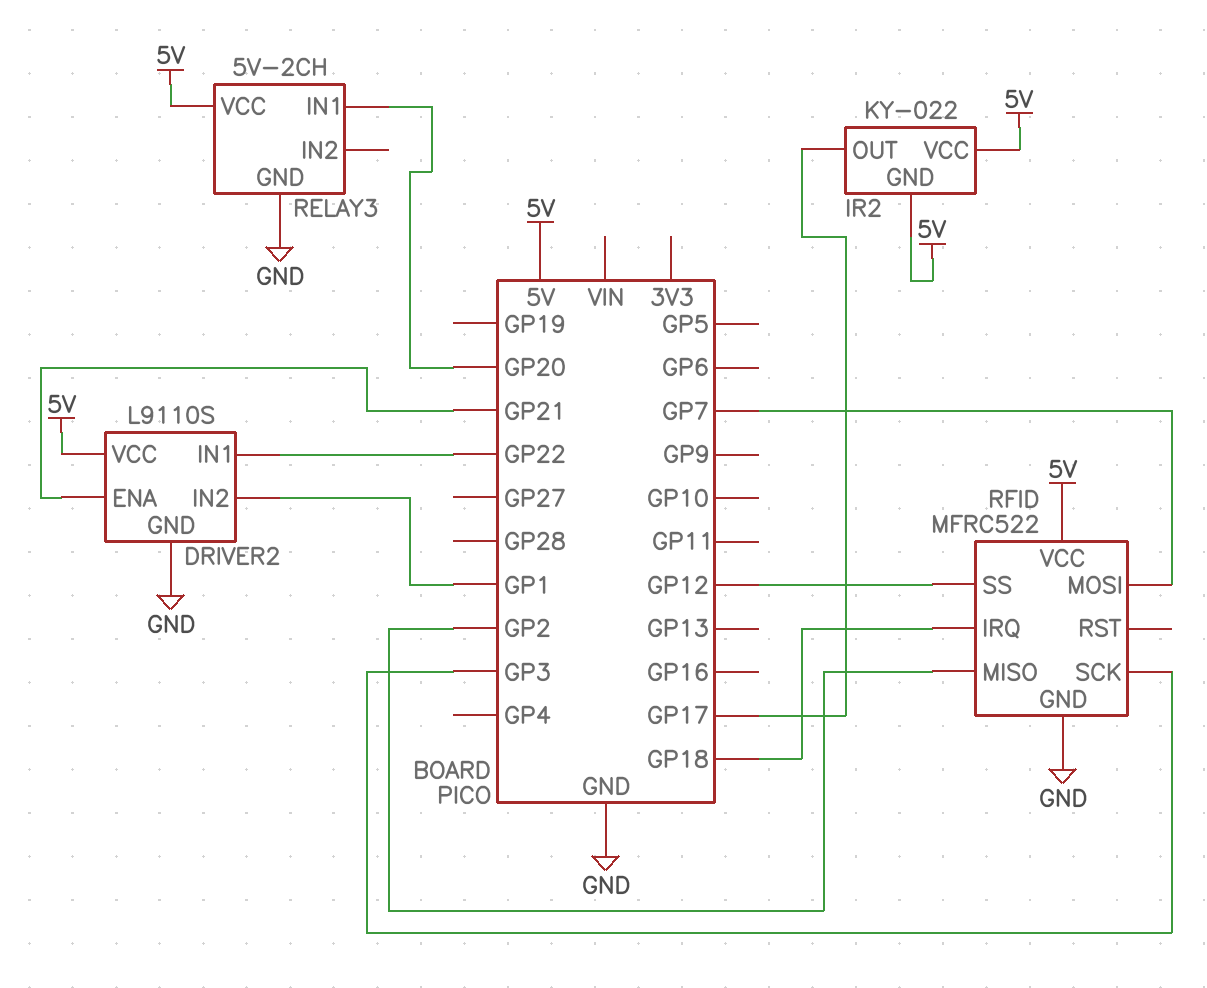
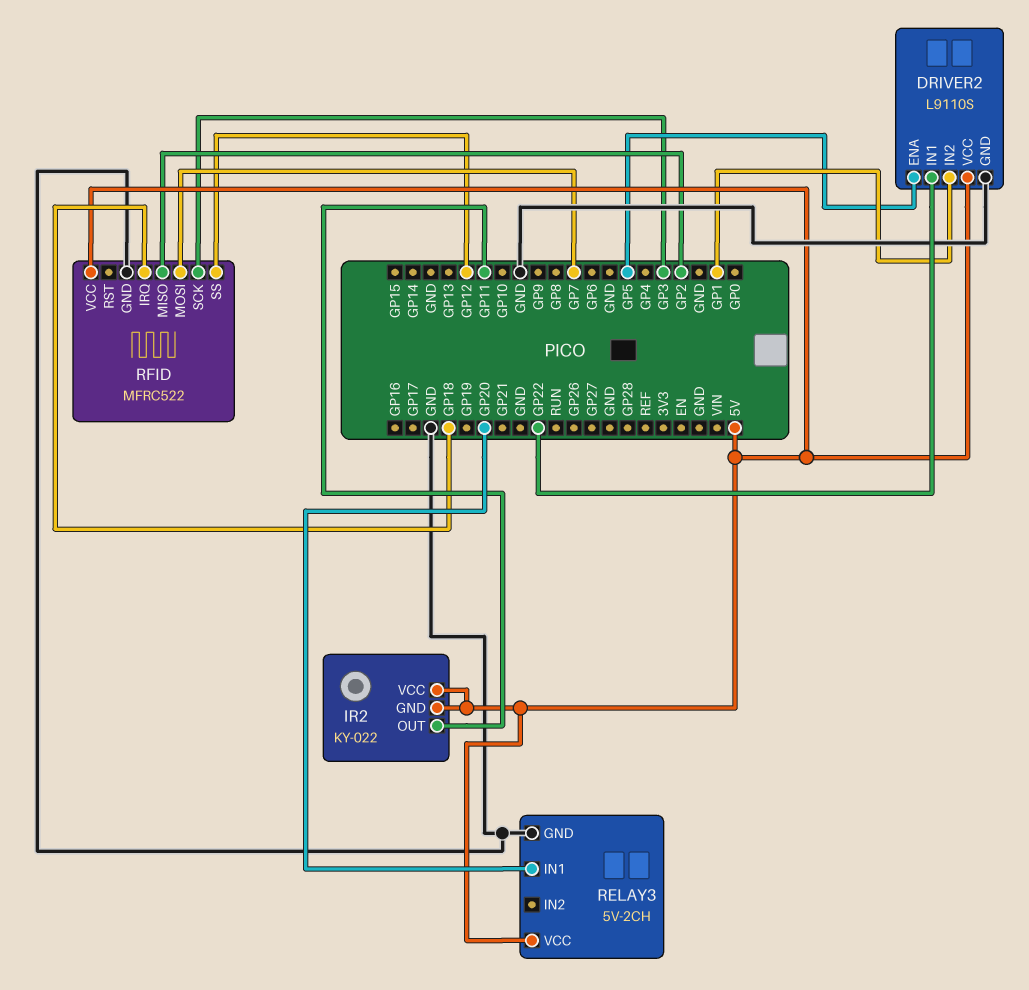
DRIVER2 pin ENA: GP21 -> GP5
IR2 pin OUT: GP17 -> GP11

